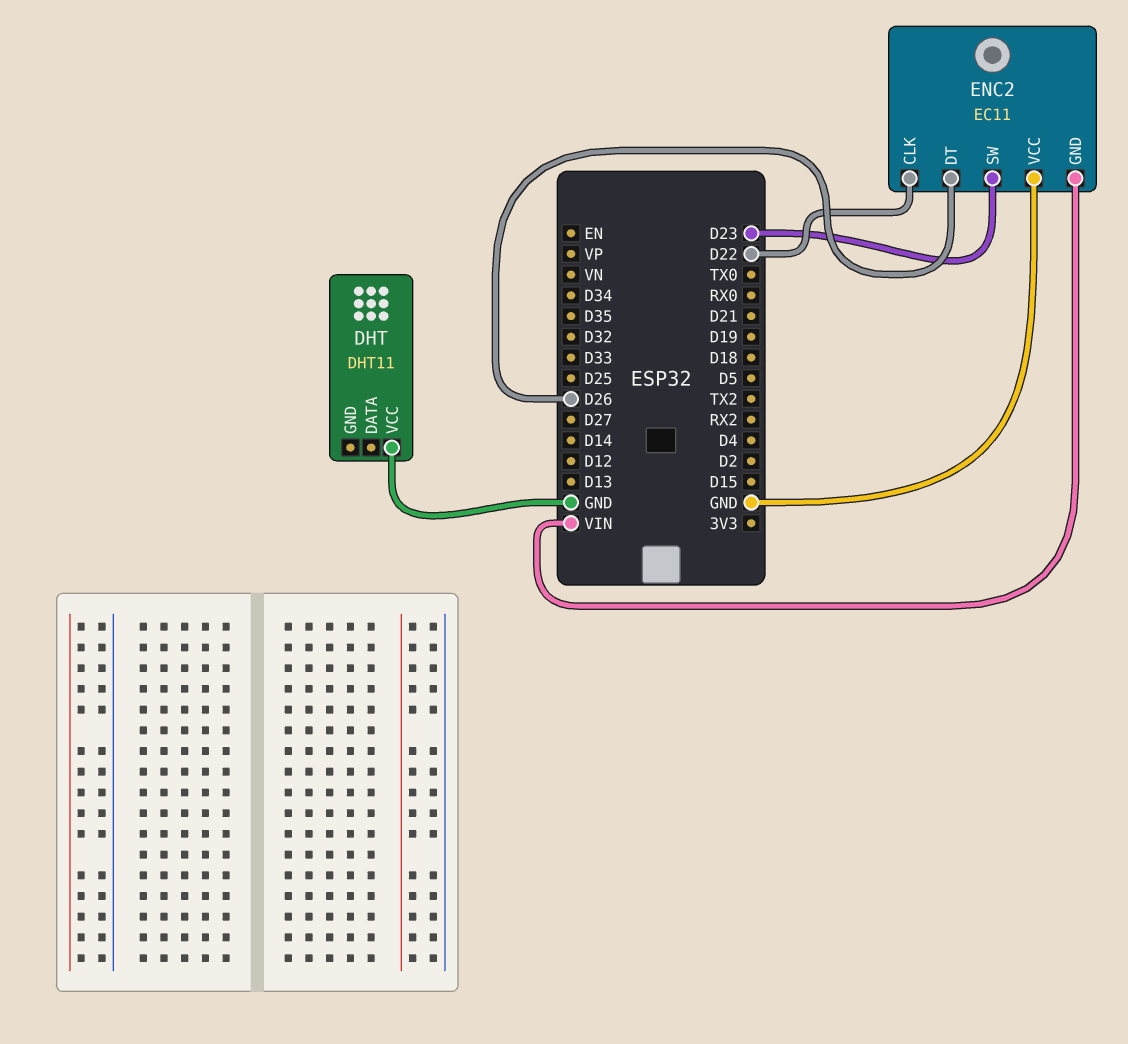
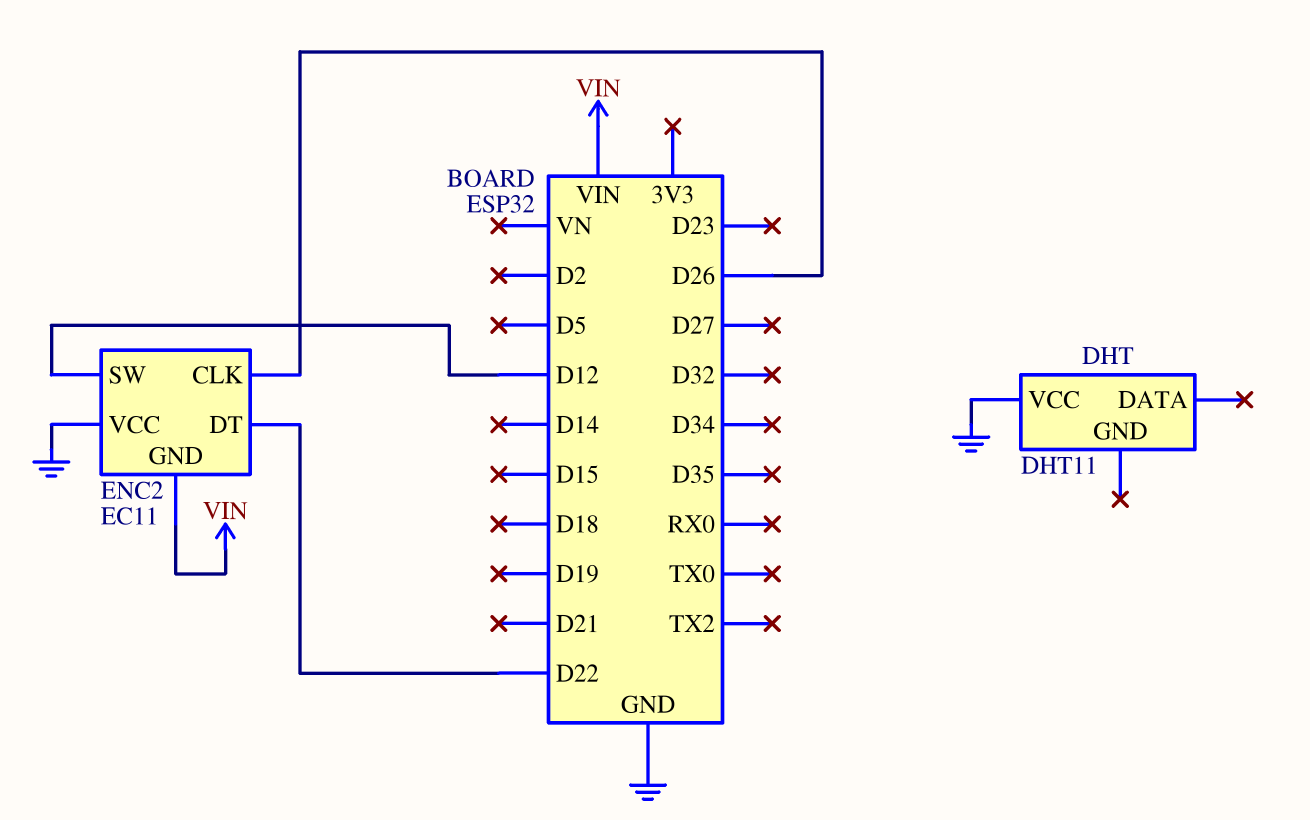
ENC2 pin CLK: D22 -> D26
ENC2 pin DT: D26 -> D22
ENC2 pin SW: D23 -> D12

